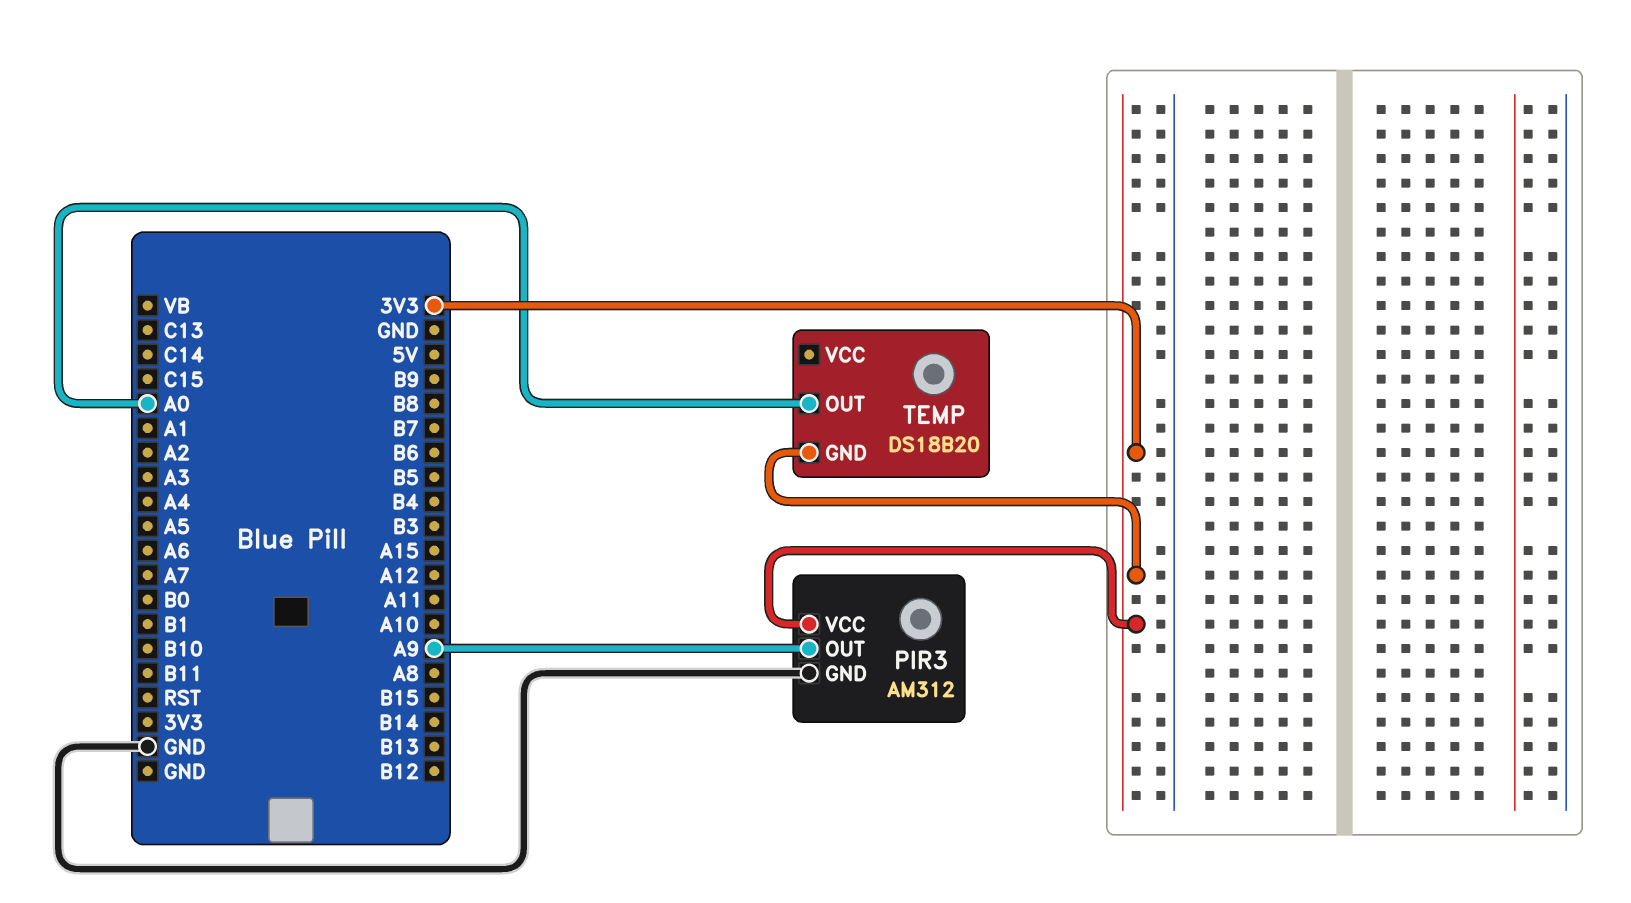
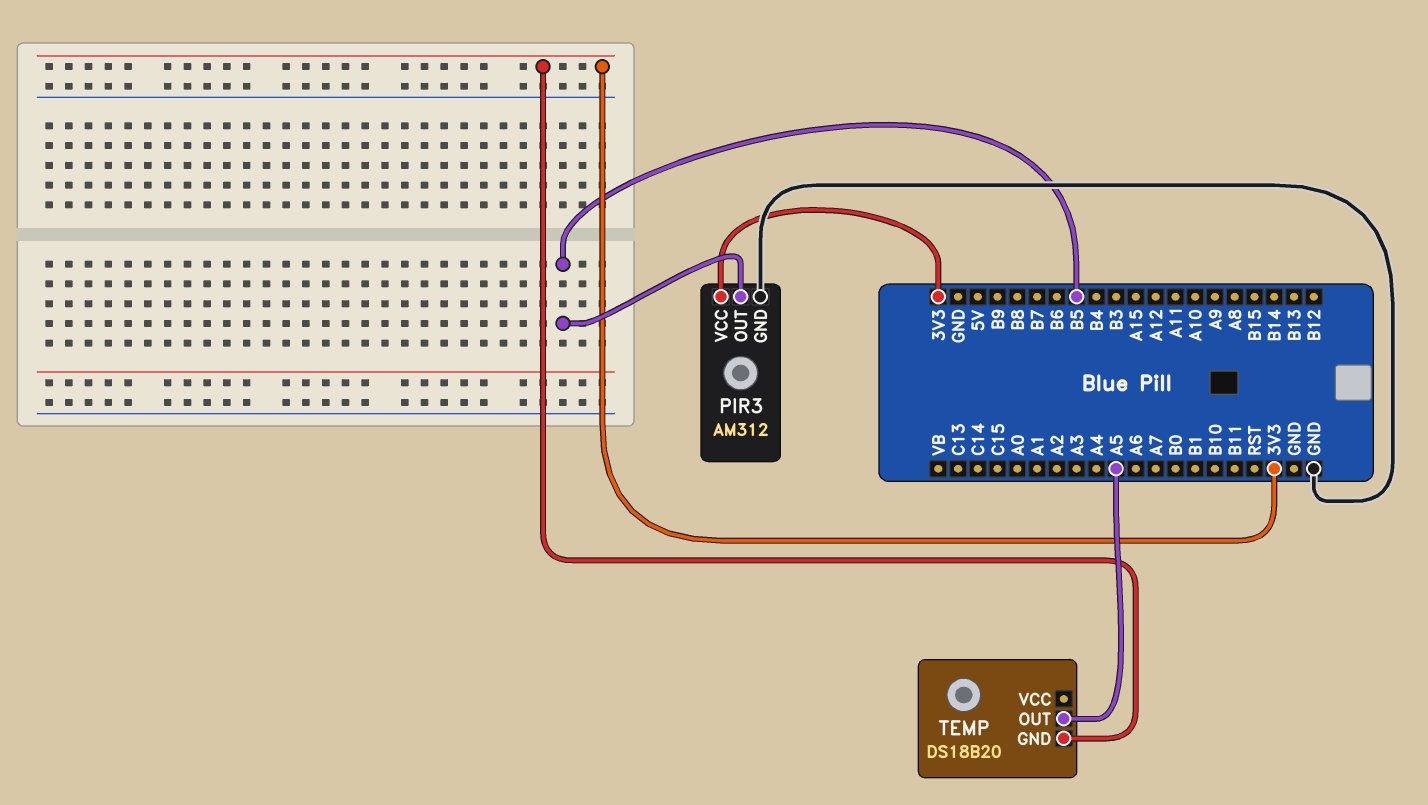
PIR3 pin OUT: A9 -> B5
TEMP pin OUT: A0 -> A5

